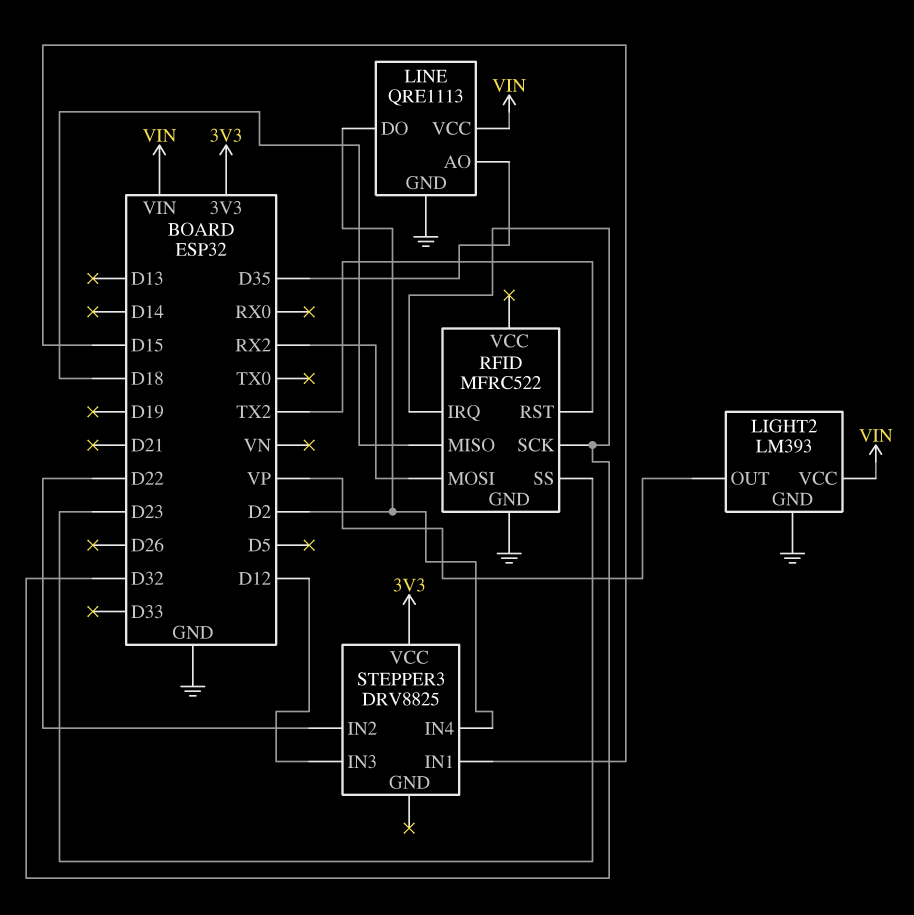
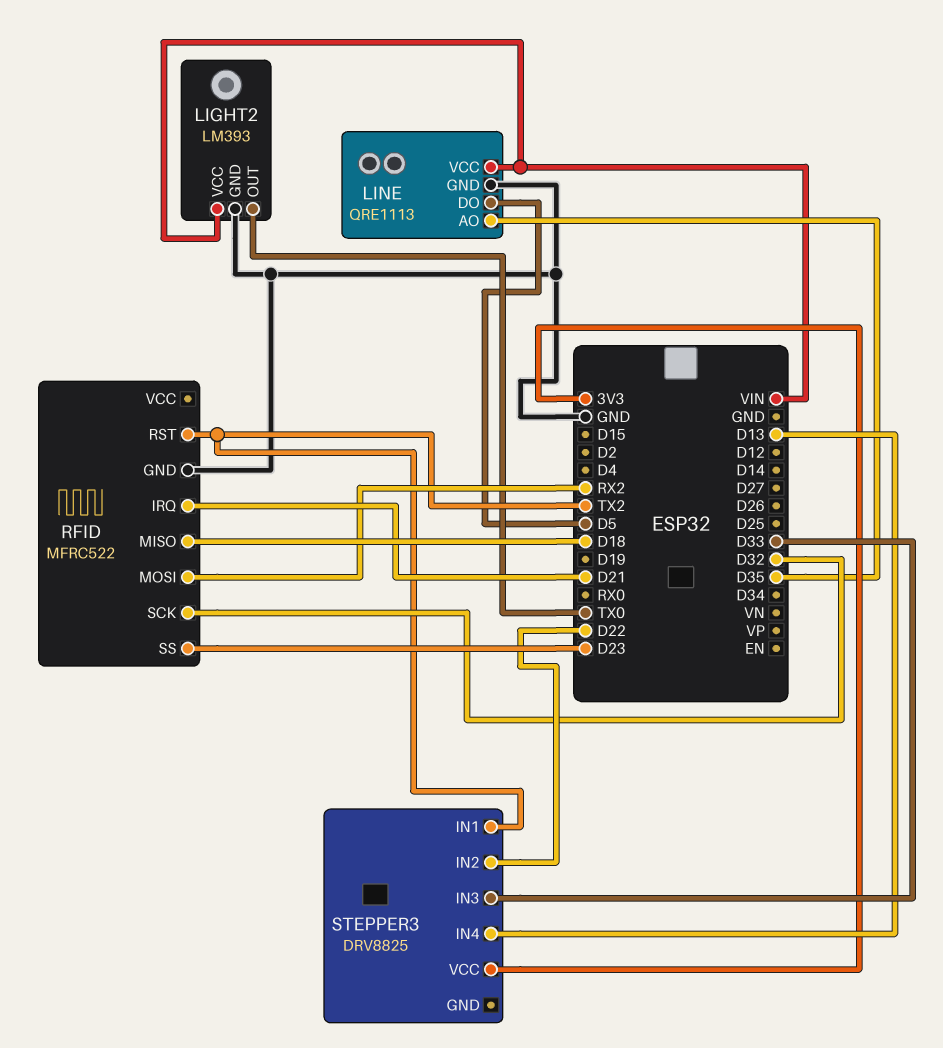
LIGHT2 pin OUT: VP -> TX0
LINE pin DO: D2 -> D5
RFID pin IRQ: D32 -> D21
STEPPER3 pin IN1: D15 -> TX2
STEPPER3 pin IN3: D12 -> D33
STEPPER3 pin IN4: D2 -> D13

